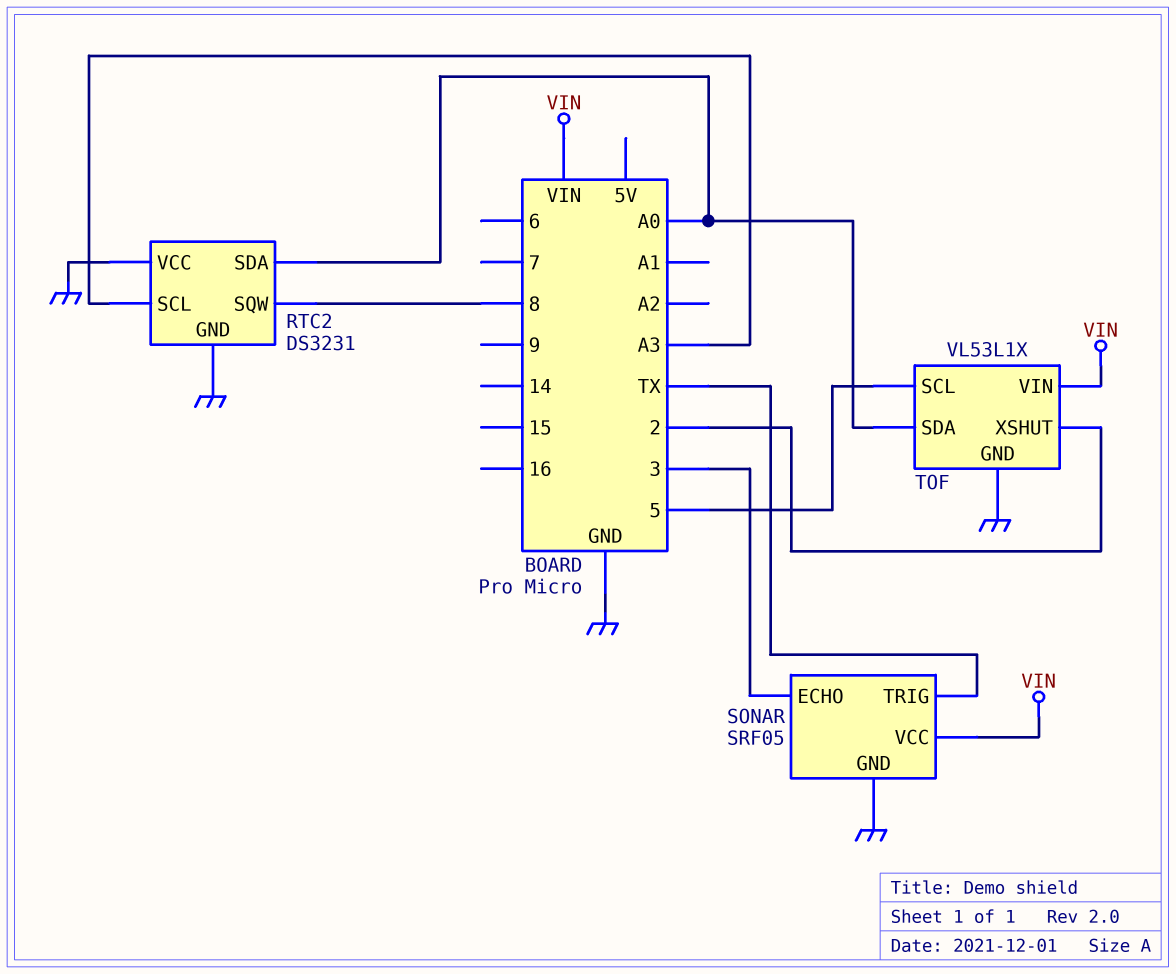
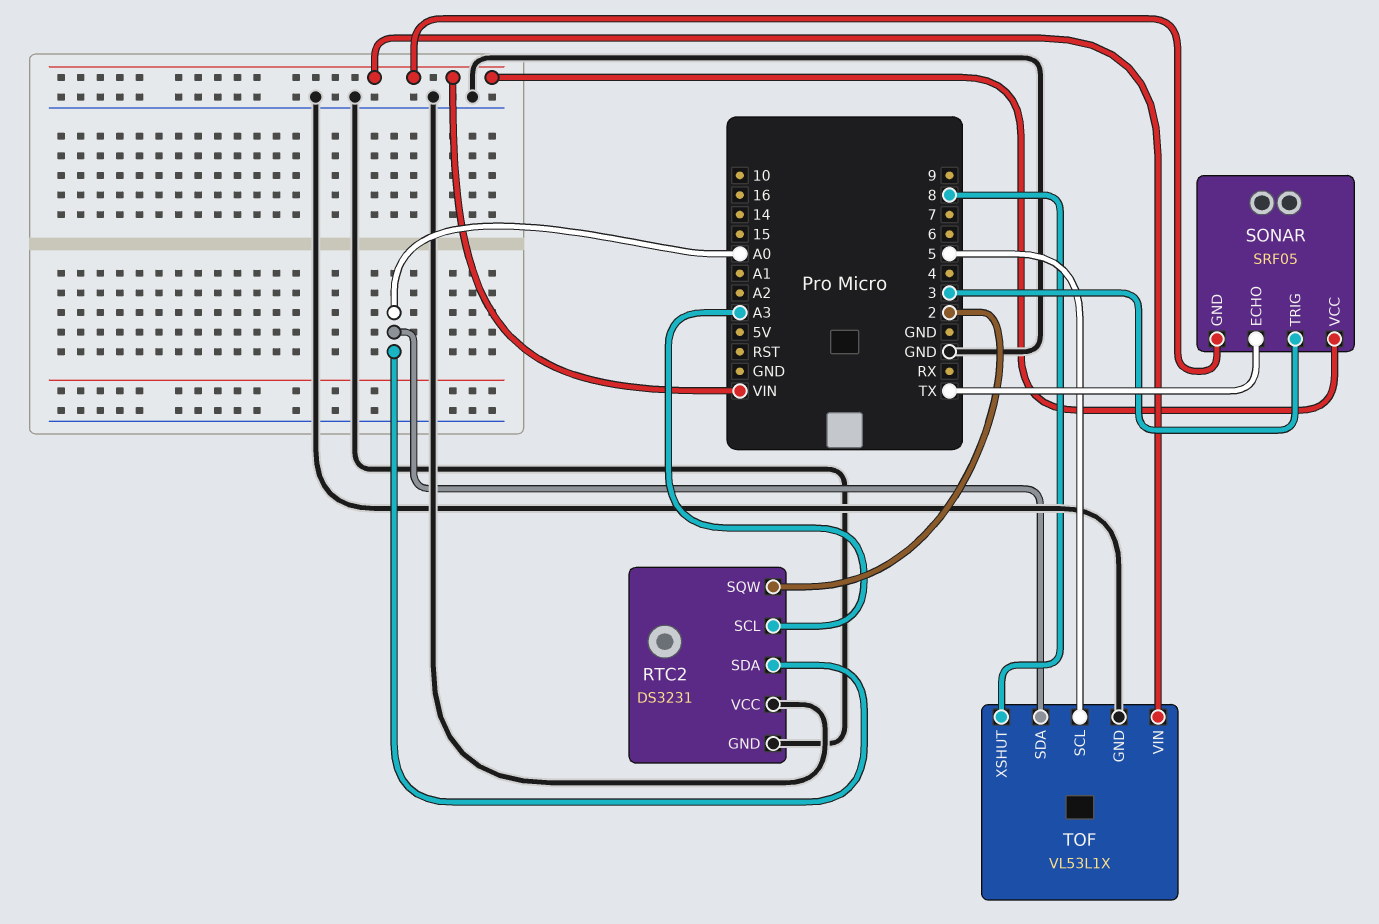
RTC2 pin SQW: 8 -> 2
SONAR pin ECHO: 3 -> TX
SONAR pin GND: GND -> VIN
SONAR pin TRIG: TX -> 3
TOF pin XSHUT: 2 -> 8

